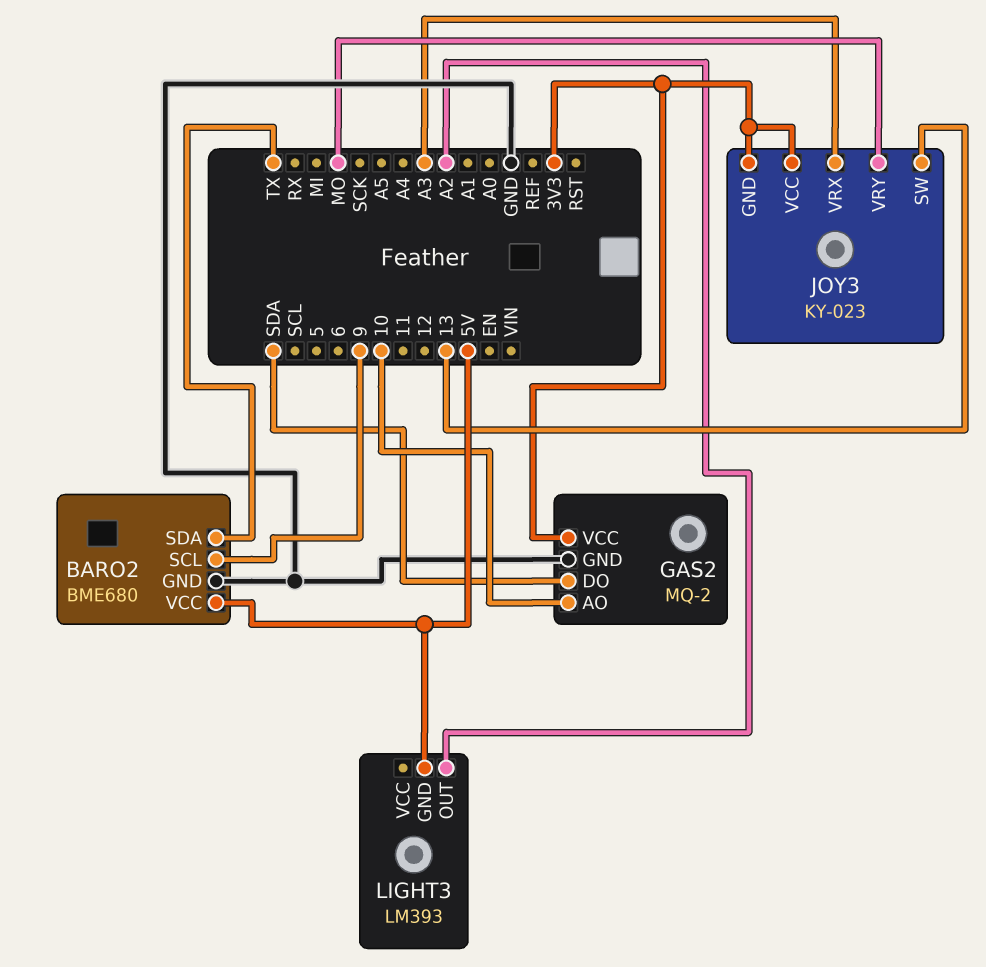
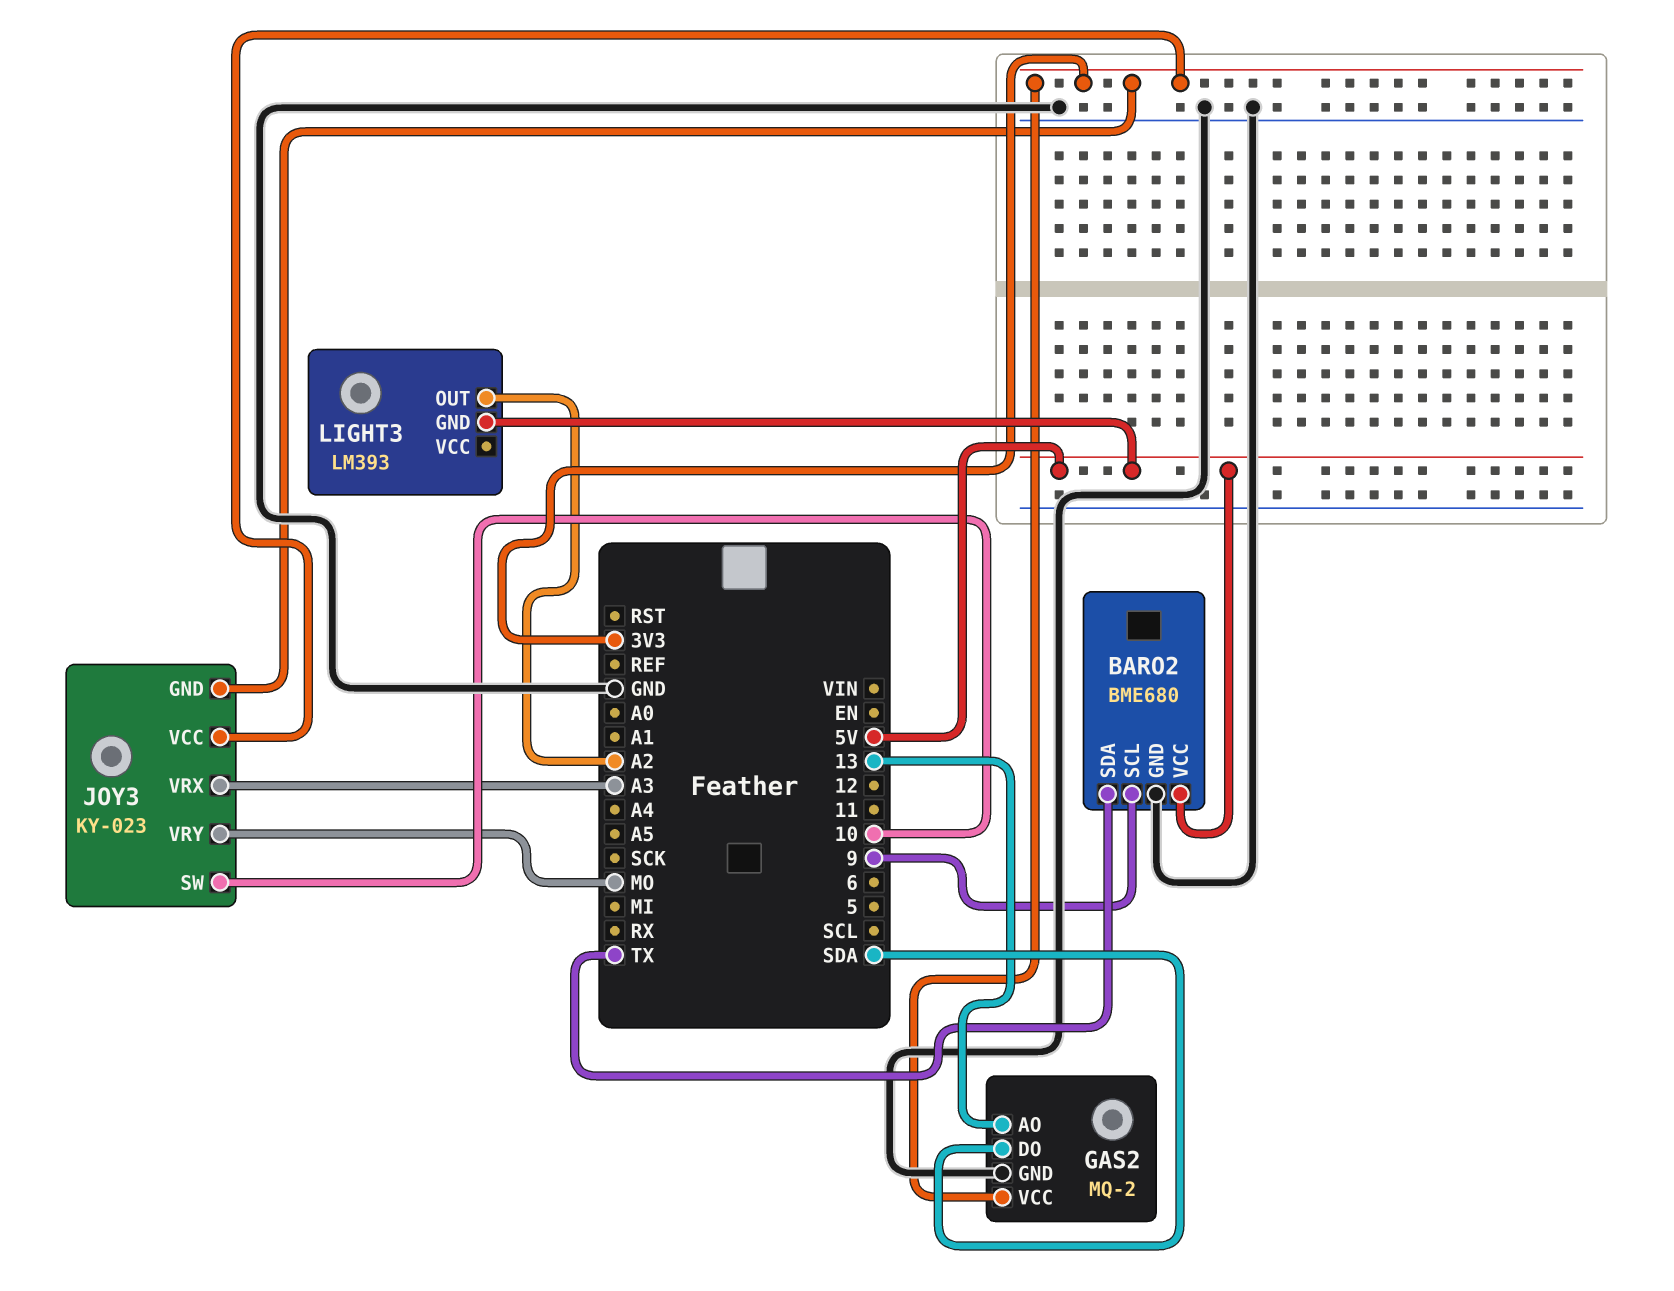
GAS2 pin AO: 10 -> 13
JOY3 pin SW: 13 -> 10

